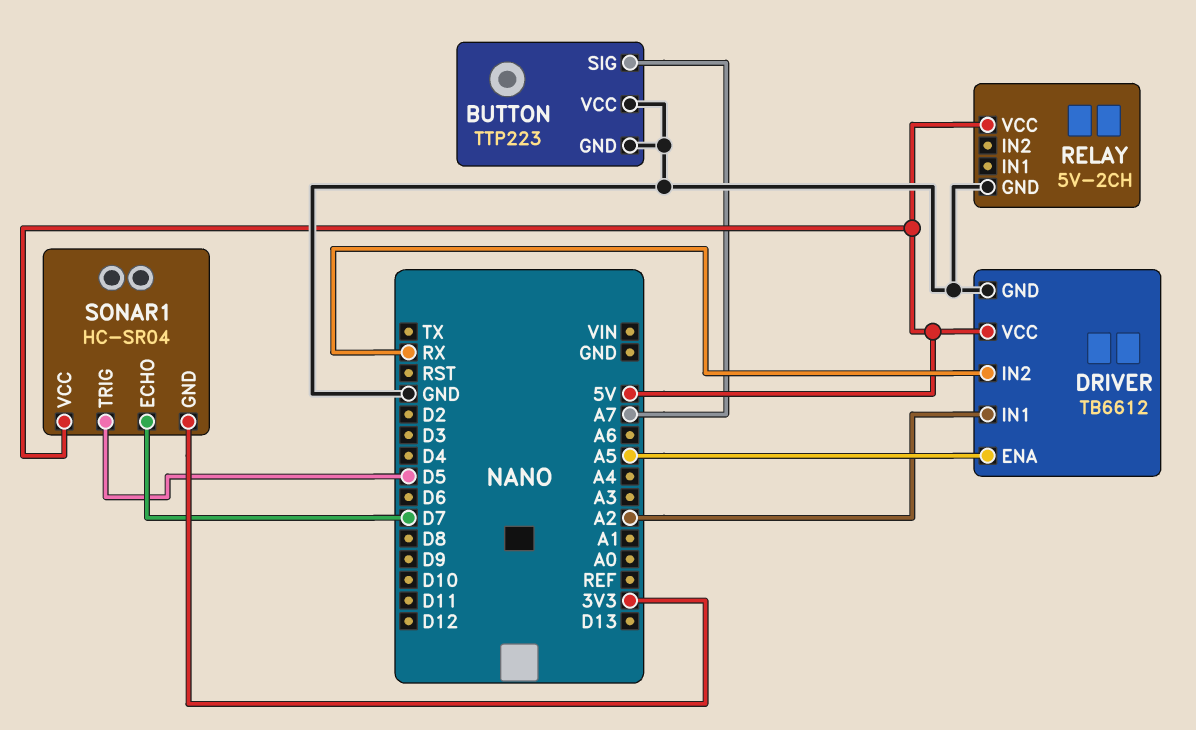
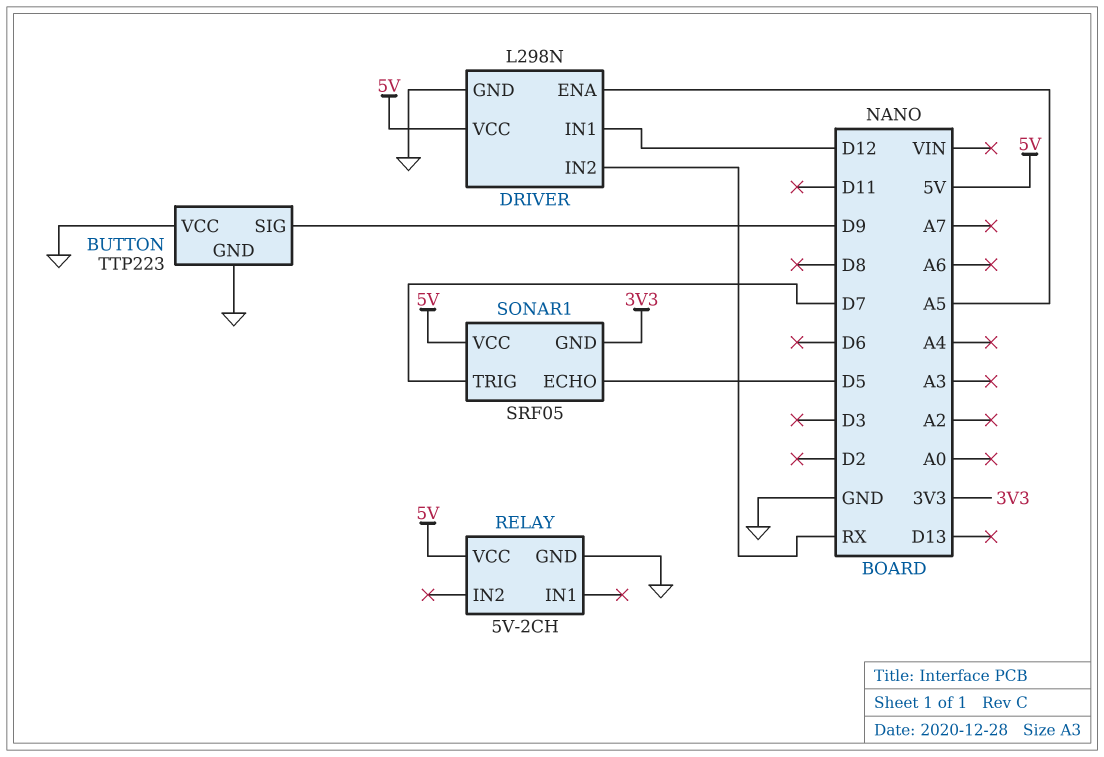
BUTTON pin SIG: A7 -> D9
DRIVER: TB6612 -> L298N
DRIVER pin IN1: A2 -> D12
SONAR1: HC-SR04 -> SRF05
SONAR1 pin ECHO: D7 -> D5
SONAR1 pin TRIG: D5 -> D7

